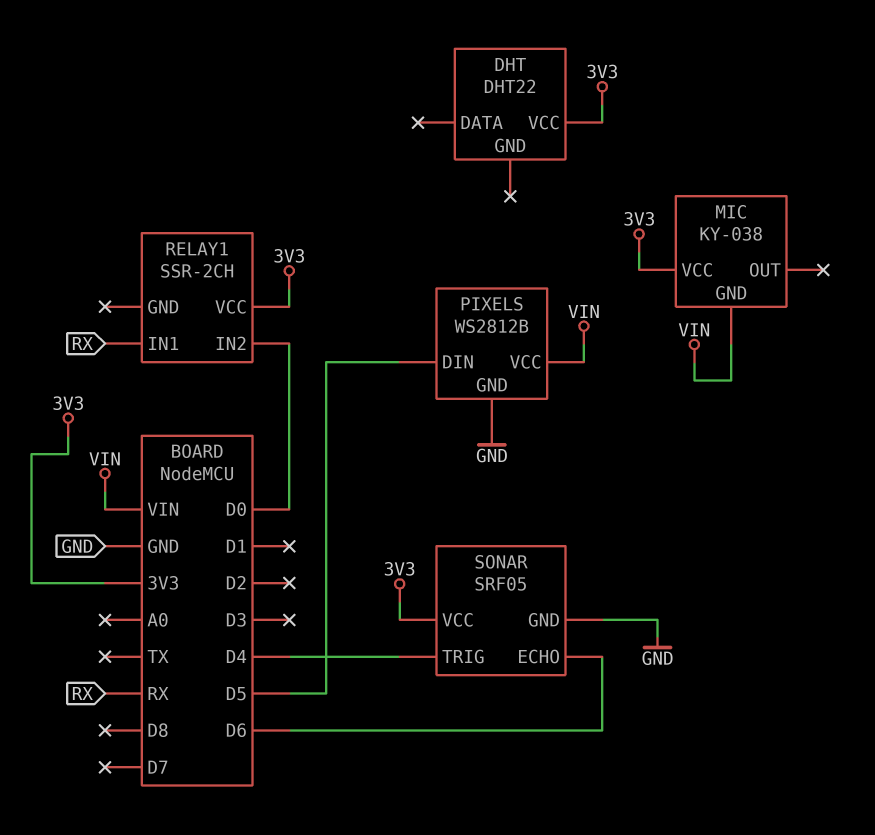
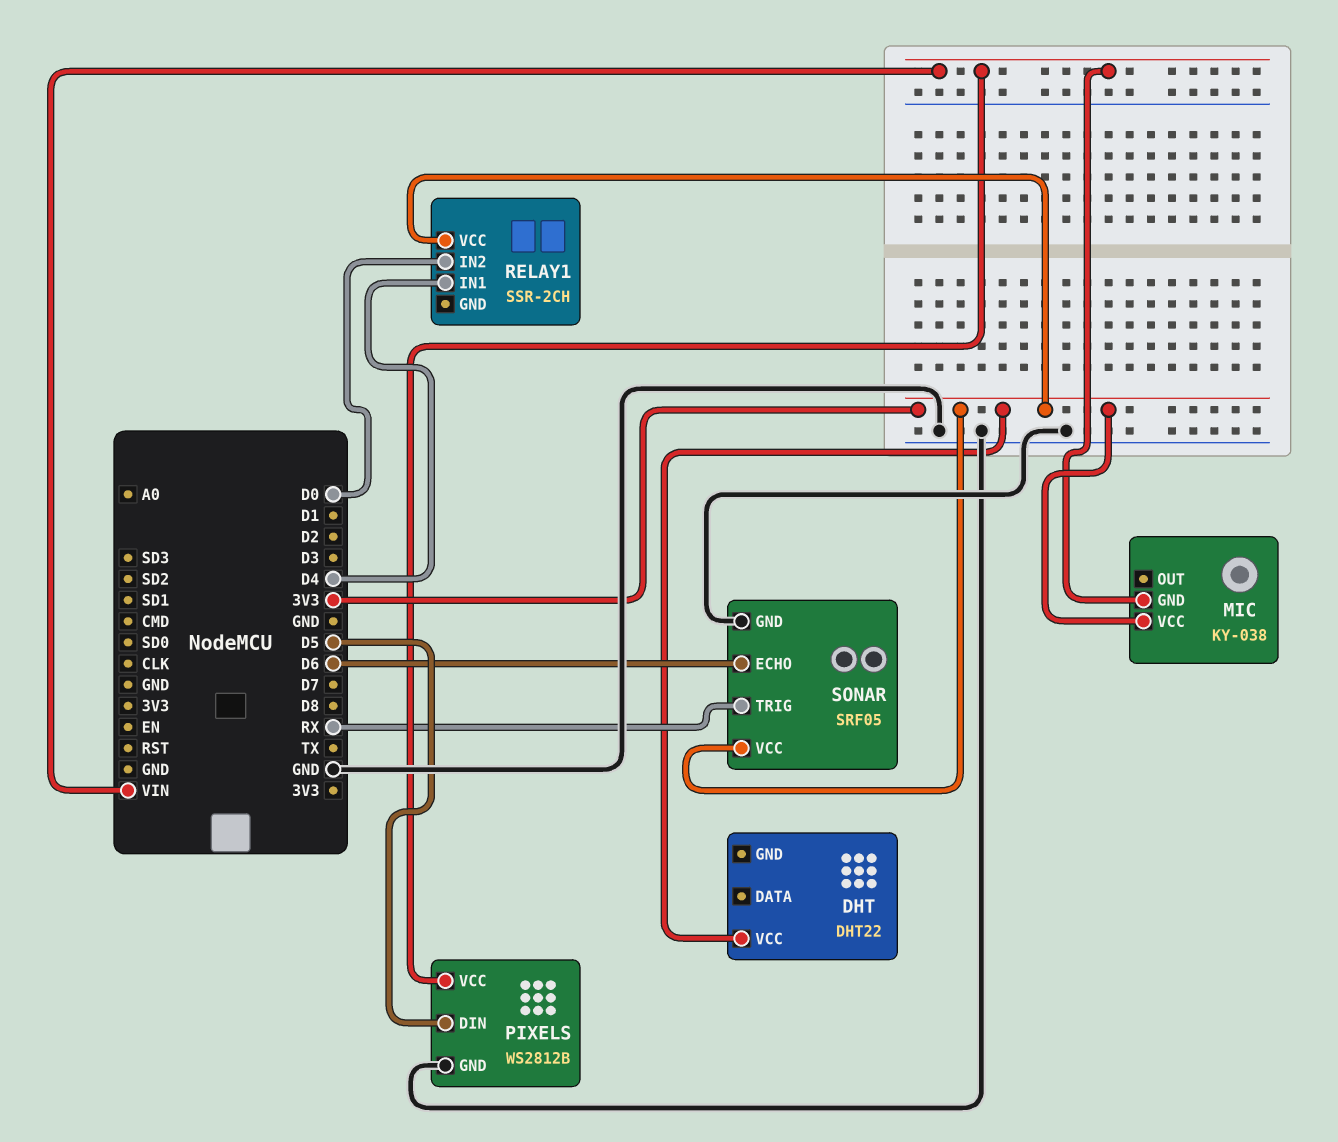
RELAY1 pin IN1: RX -> D4
SONAR pin TRIG: D4 -> RX

